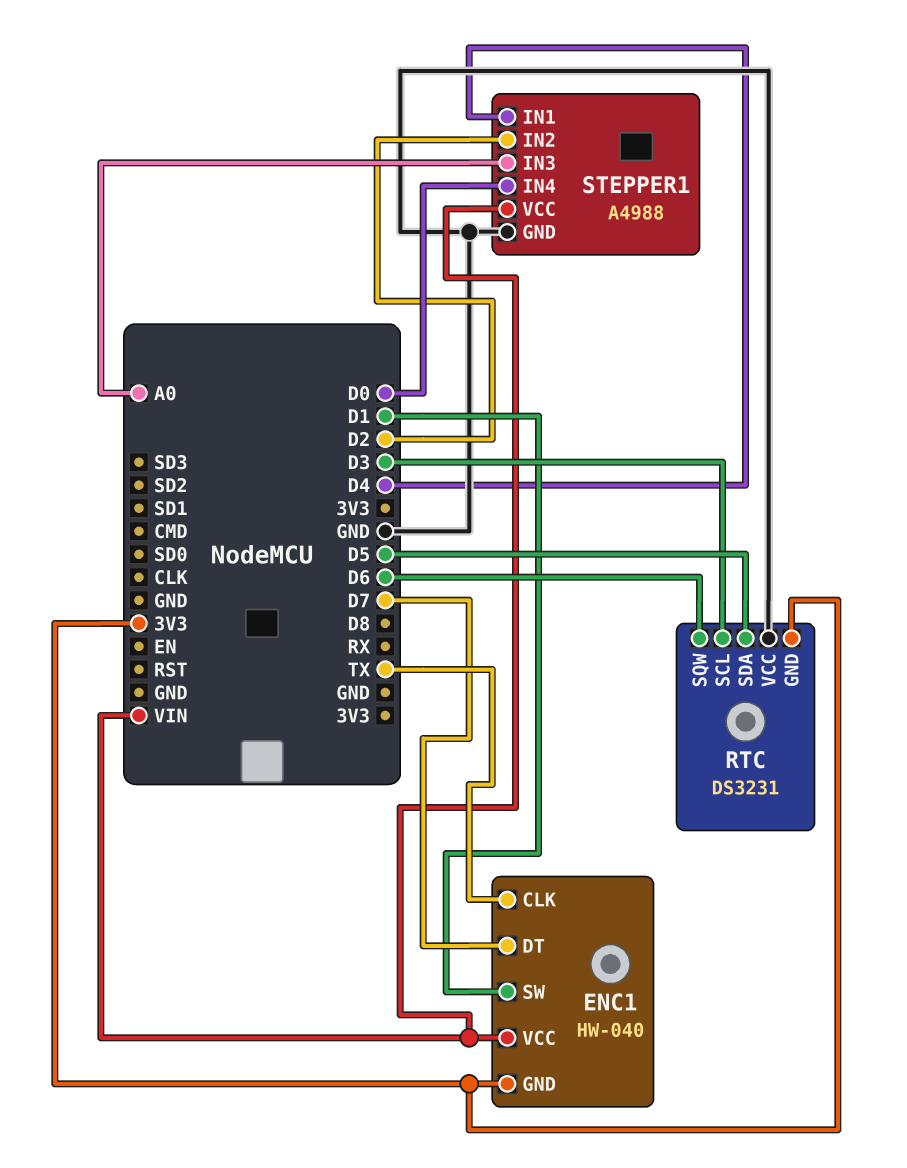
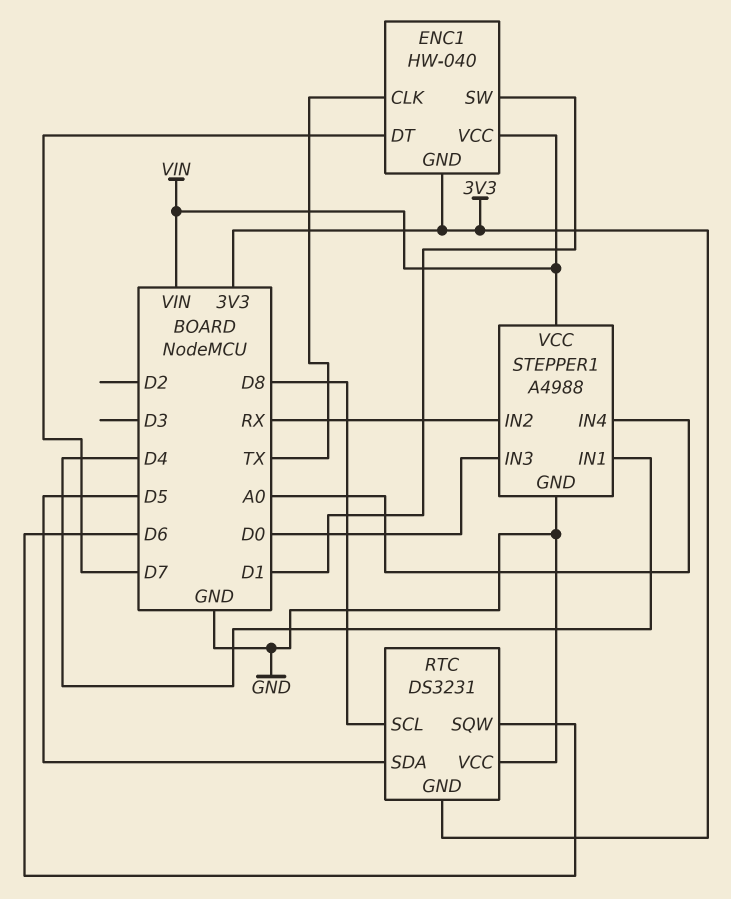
RTC pin SCL: D3 -> D8
STEPPER1 pin IN2: D2 -> RX
STEPPER1 pin IN3: A0 -> D0
STEPPER1 pin IN4: D0 -> A0

